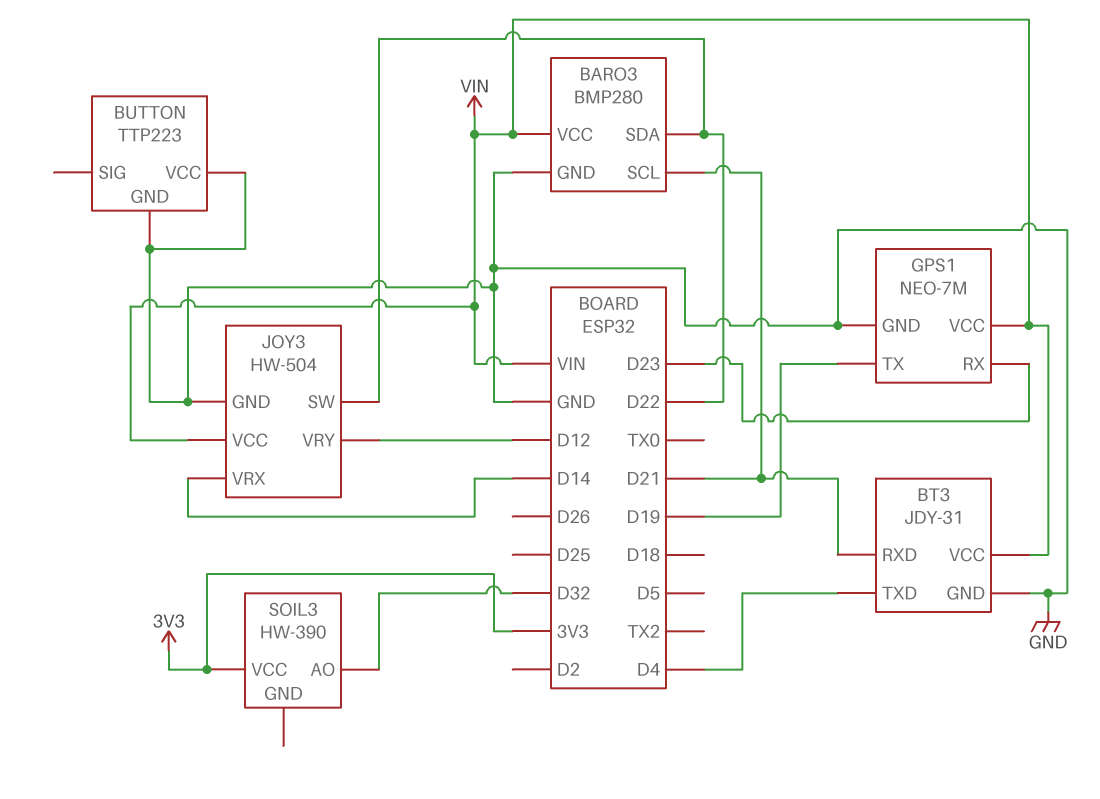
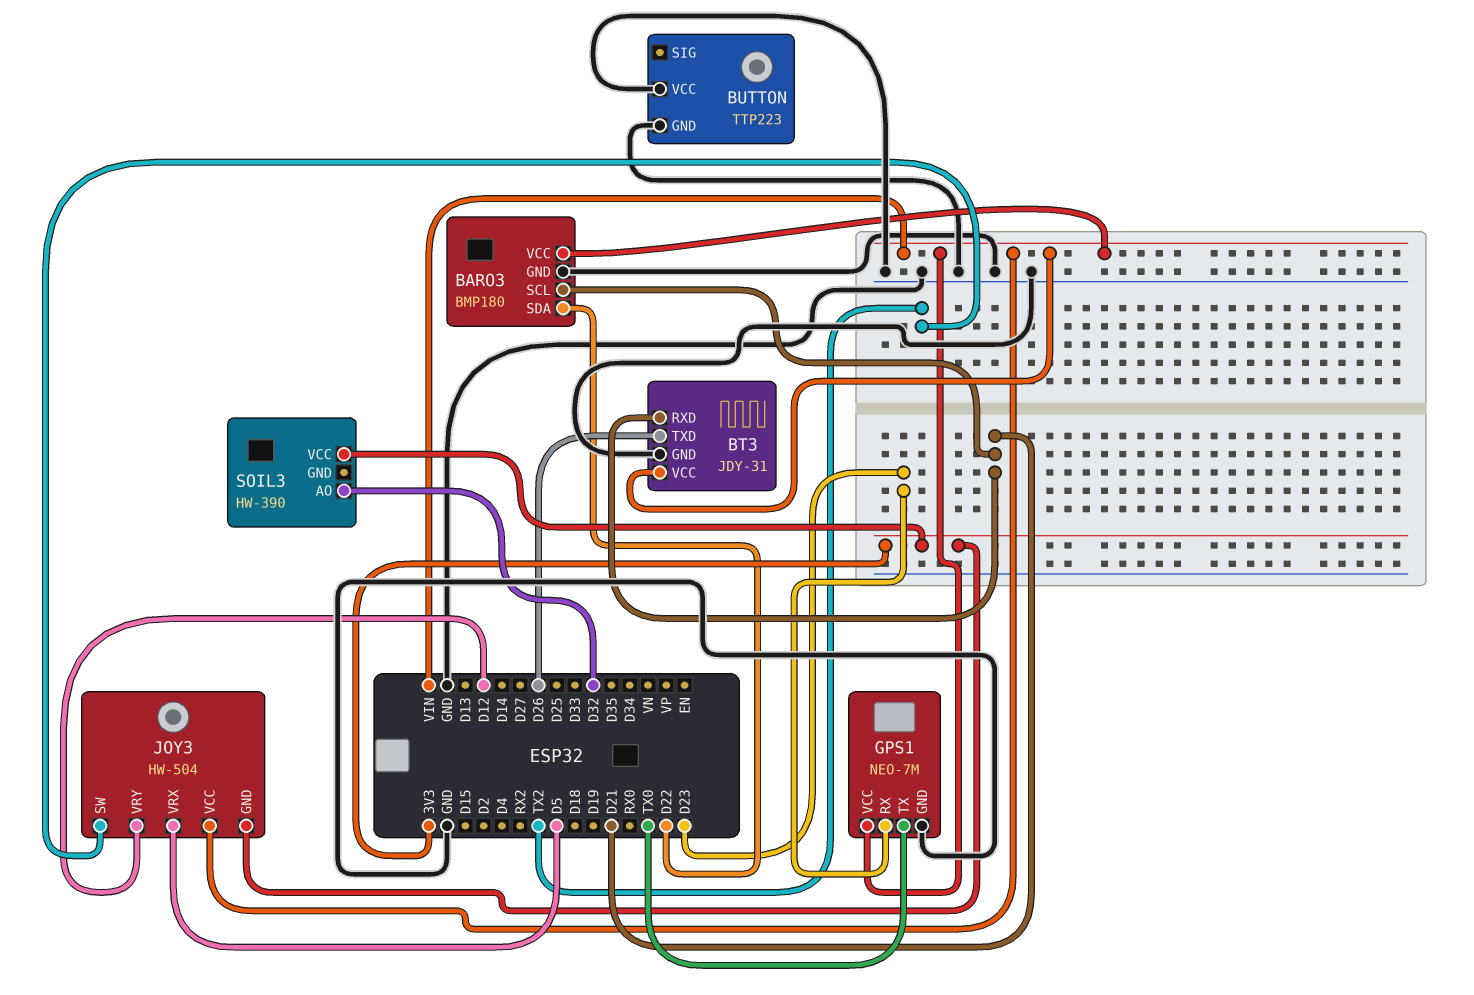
BARO3: BMP280 -> BMP180
BT3 pin TXD: D4 -> D26
GPS1 pin TX: D19 -> TX0
JOY3 pin GND: GND -> 3V3
JOY3 pin SW: D22 -> TX2
JOY3 pin VRX: D14 -> D5

